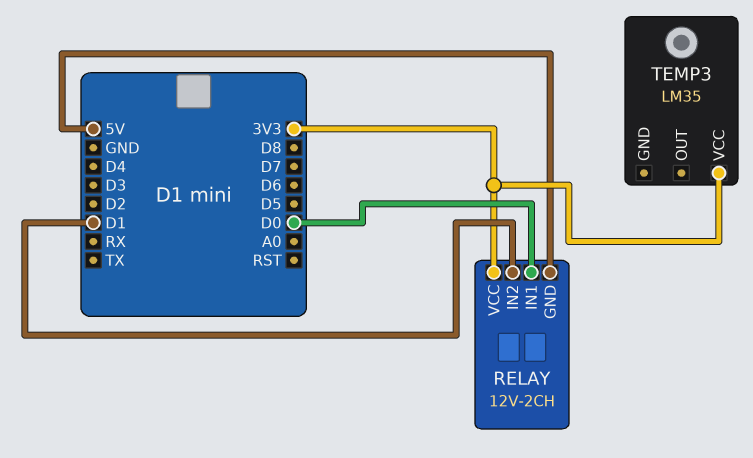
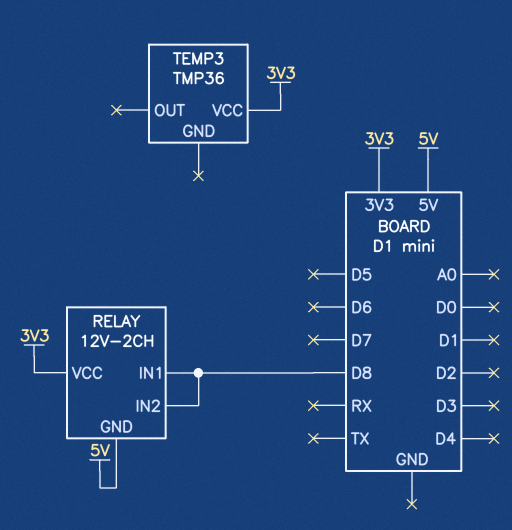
RELAY pin IN1: D0 -> D8
RELAY pin IN2: D1 -> D8
TEMP3: LM35 -> TMP36

